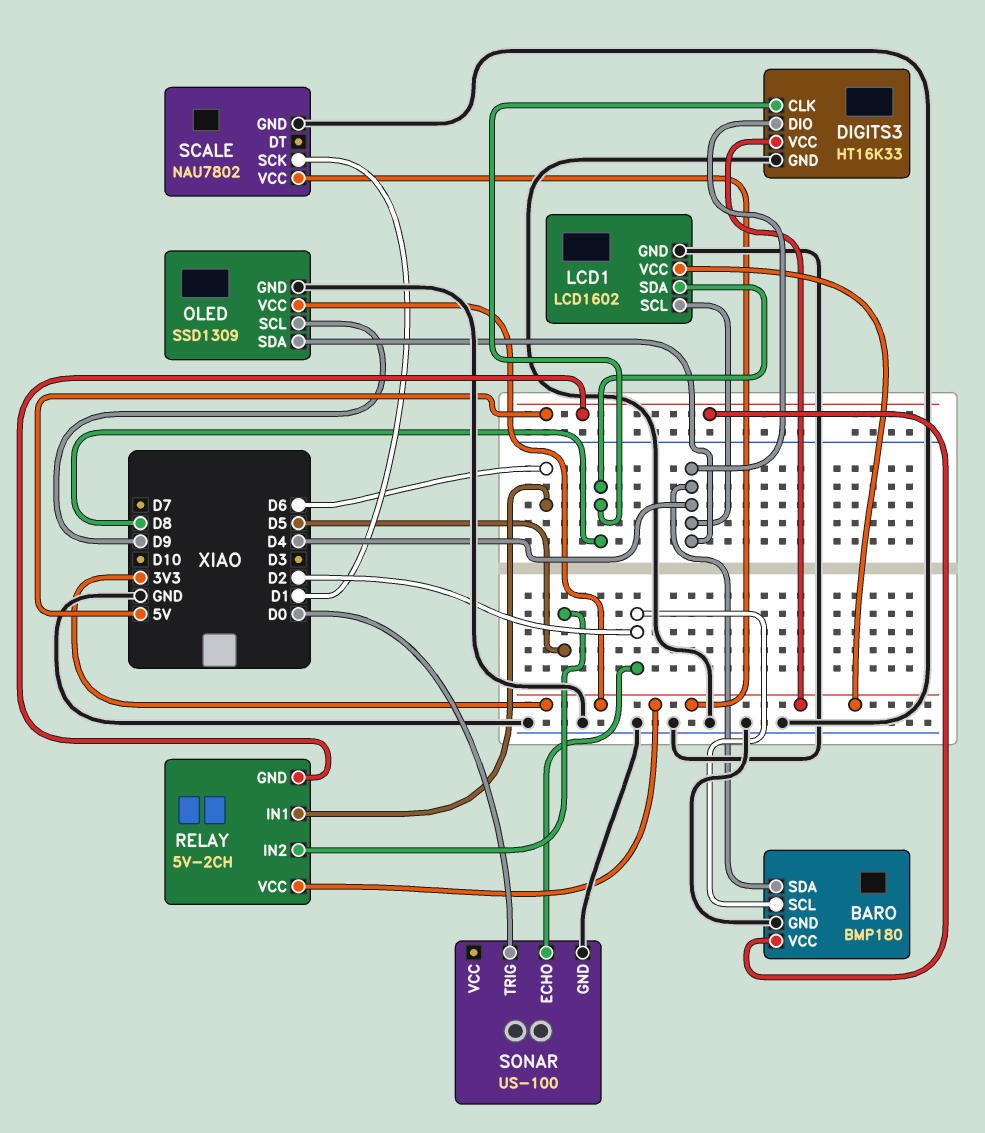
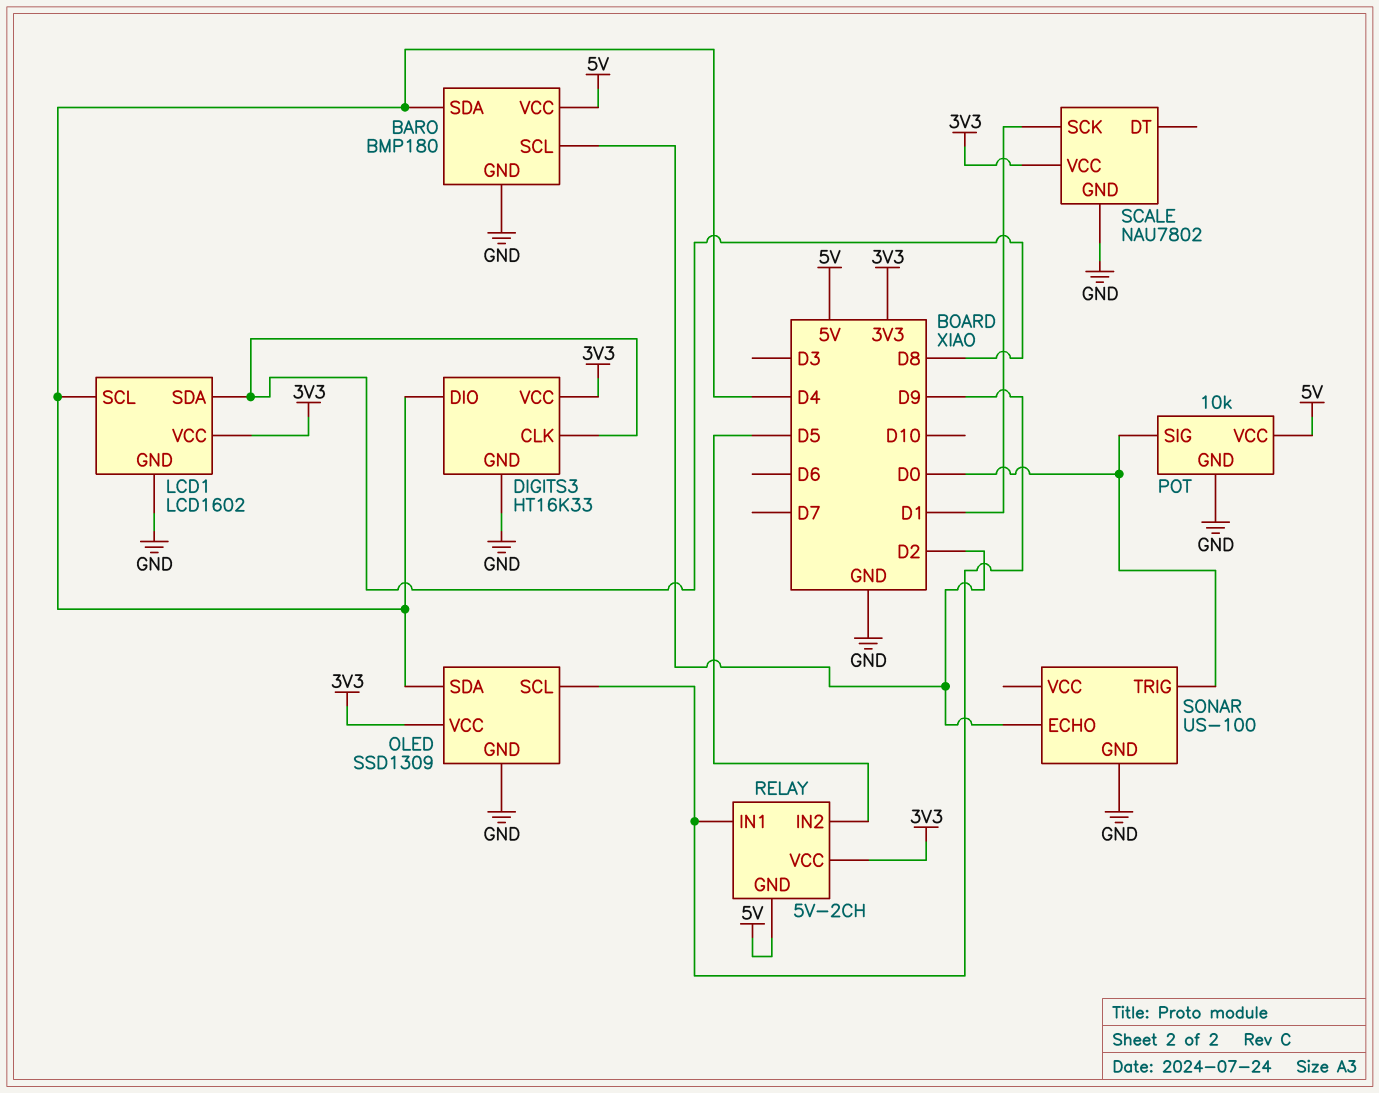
POT: none -> 10k
POT pin GND: none -> GND
POT pin SIG: none -> D0
POT pin VCC: none -> 5V
RELAY pin IN1: D6 -> D9

